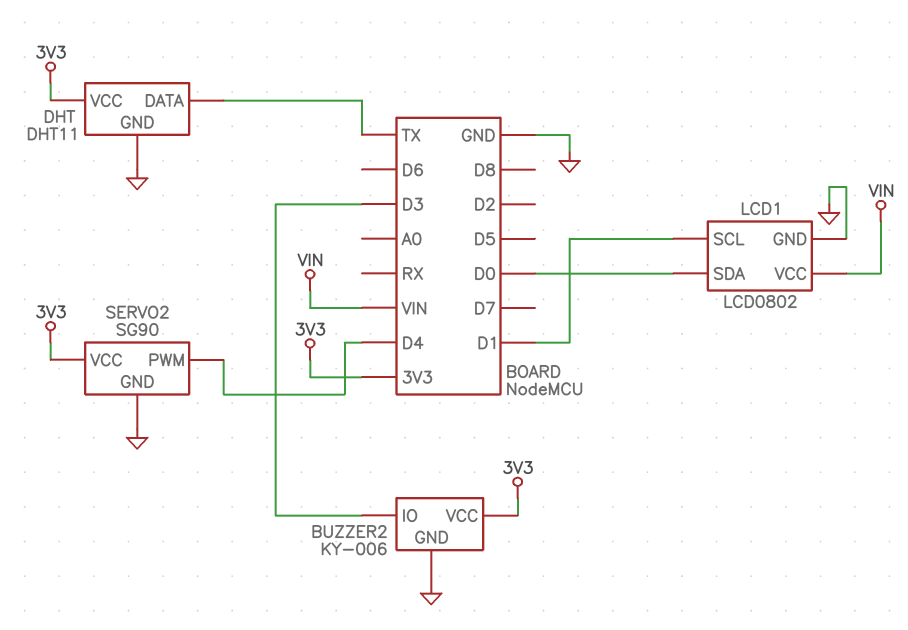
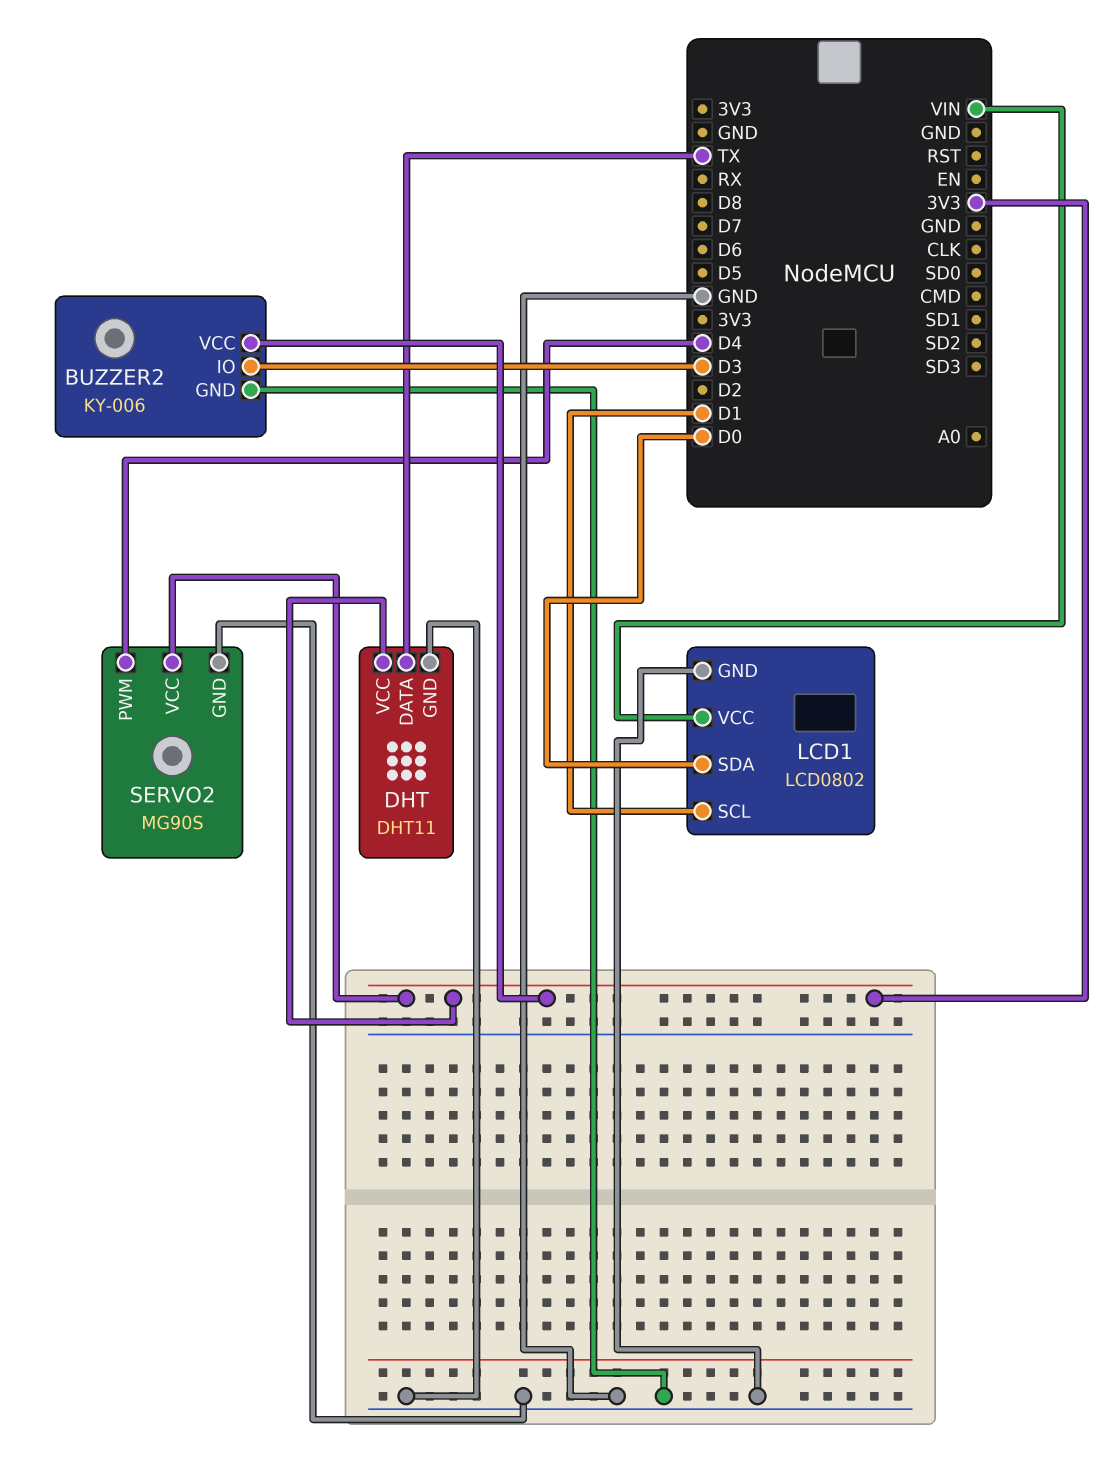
SERVO2: SG90 -> MG90S

